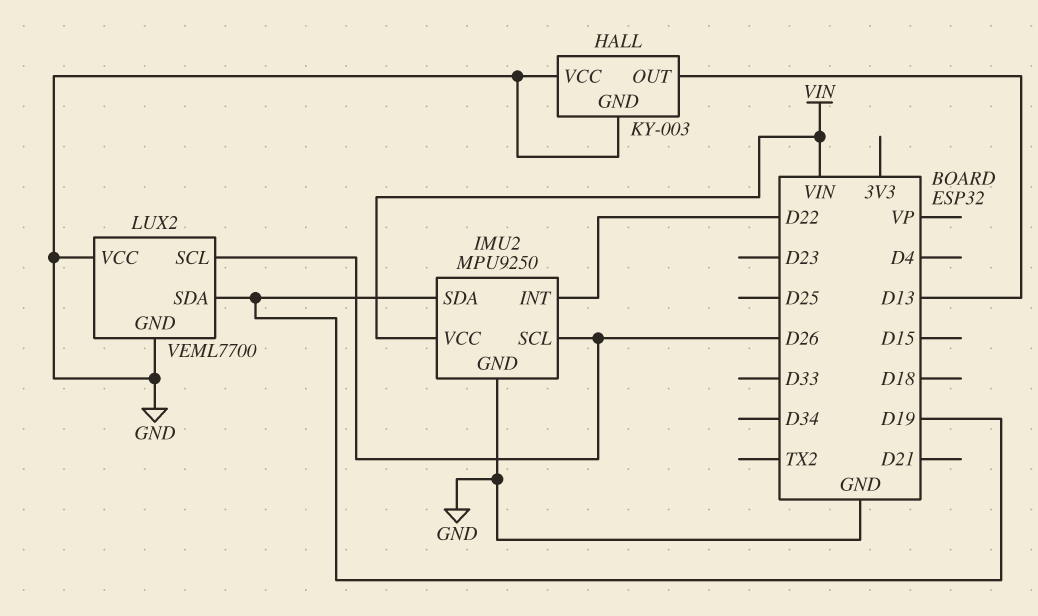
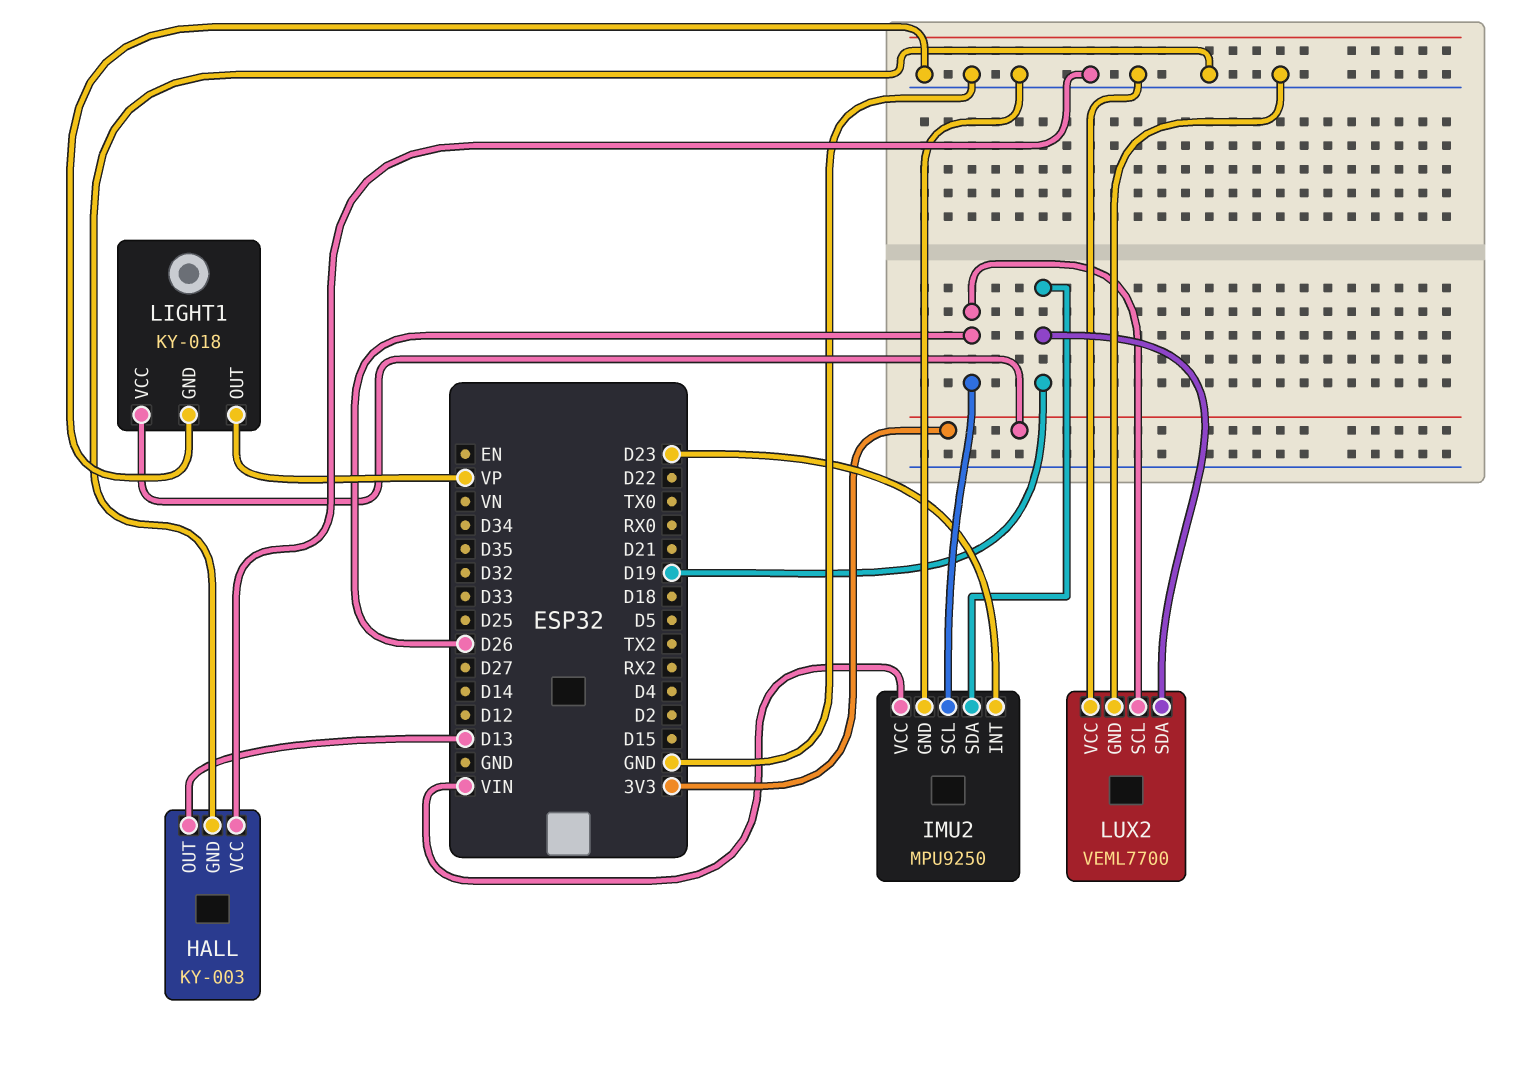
IMU2 pin INT: D22 -> D23
LIGHT1: none -> KY-018
LIGHT1 pin GND: none -> GND
LIGHT1 pin OUT: none -> VP
LIGHT1 pin VCC: none -> 3V3

